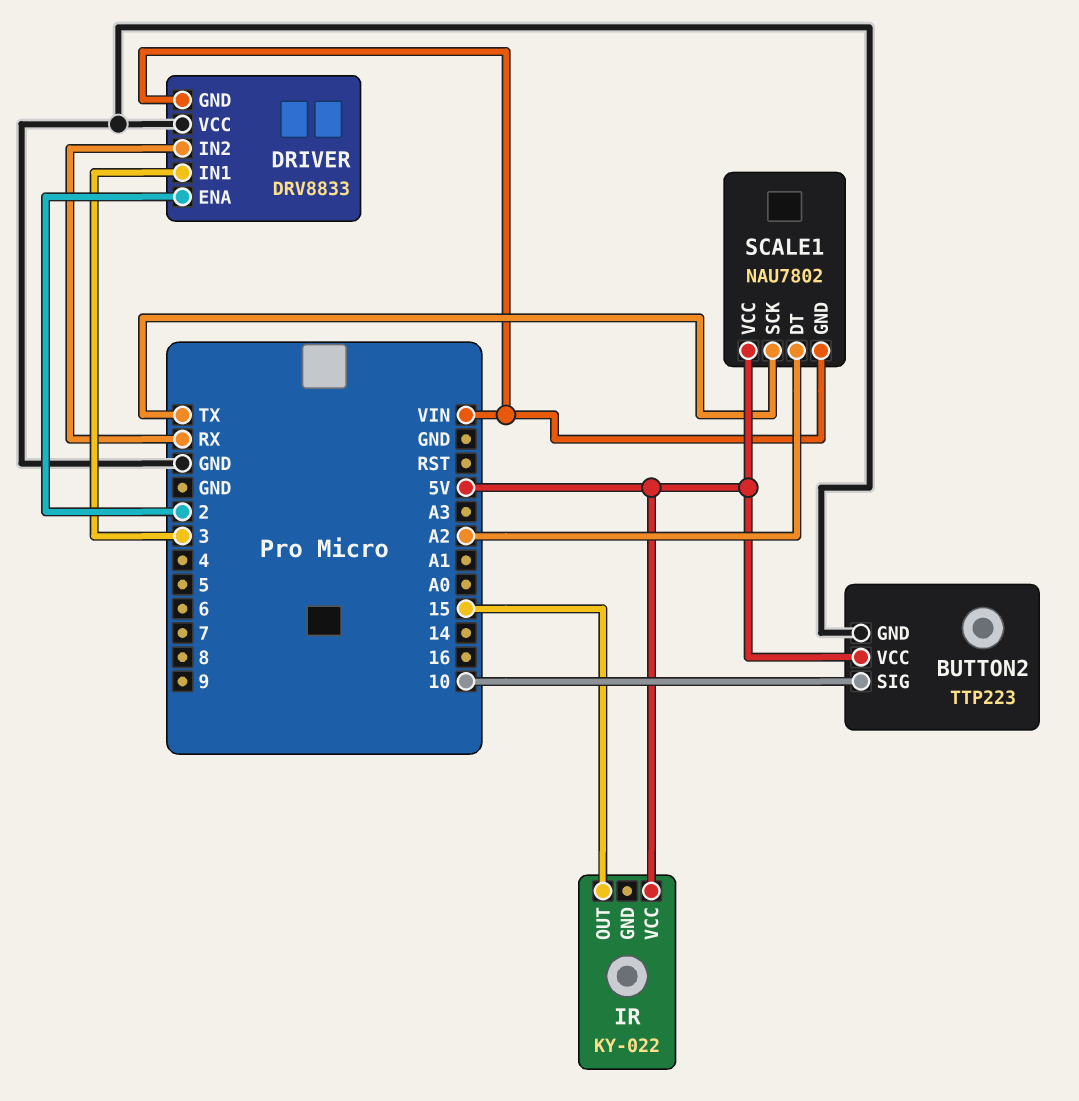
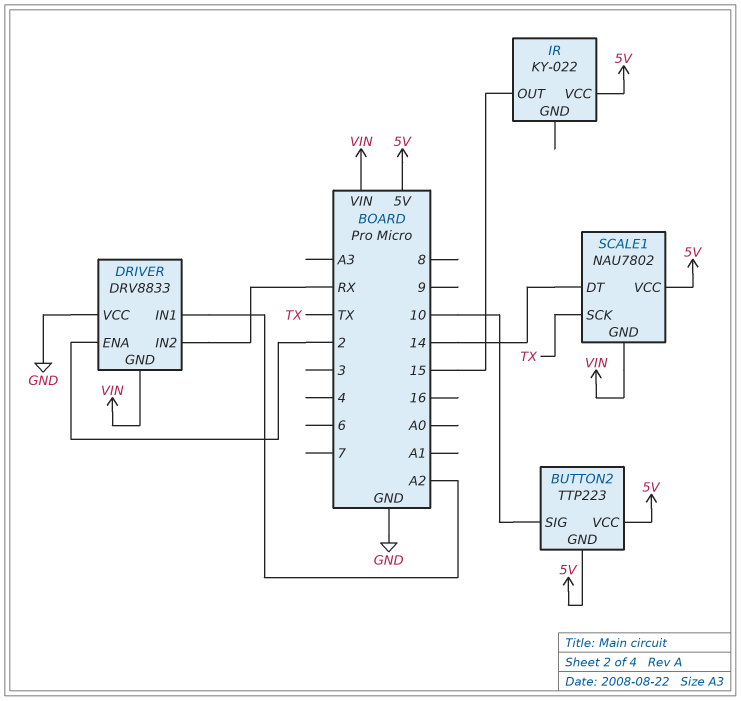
BUTTON2 pin GND: GND -> 5V
DRIVER pin IN1: 3 -> A2
SCALE1 pin DT: A2 -> 14

